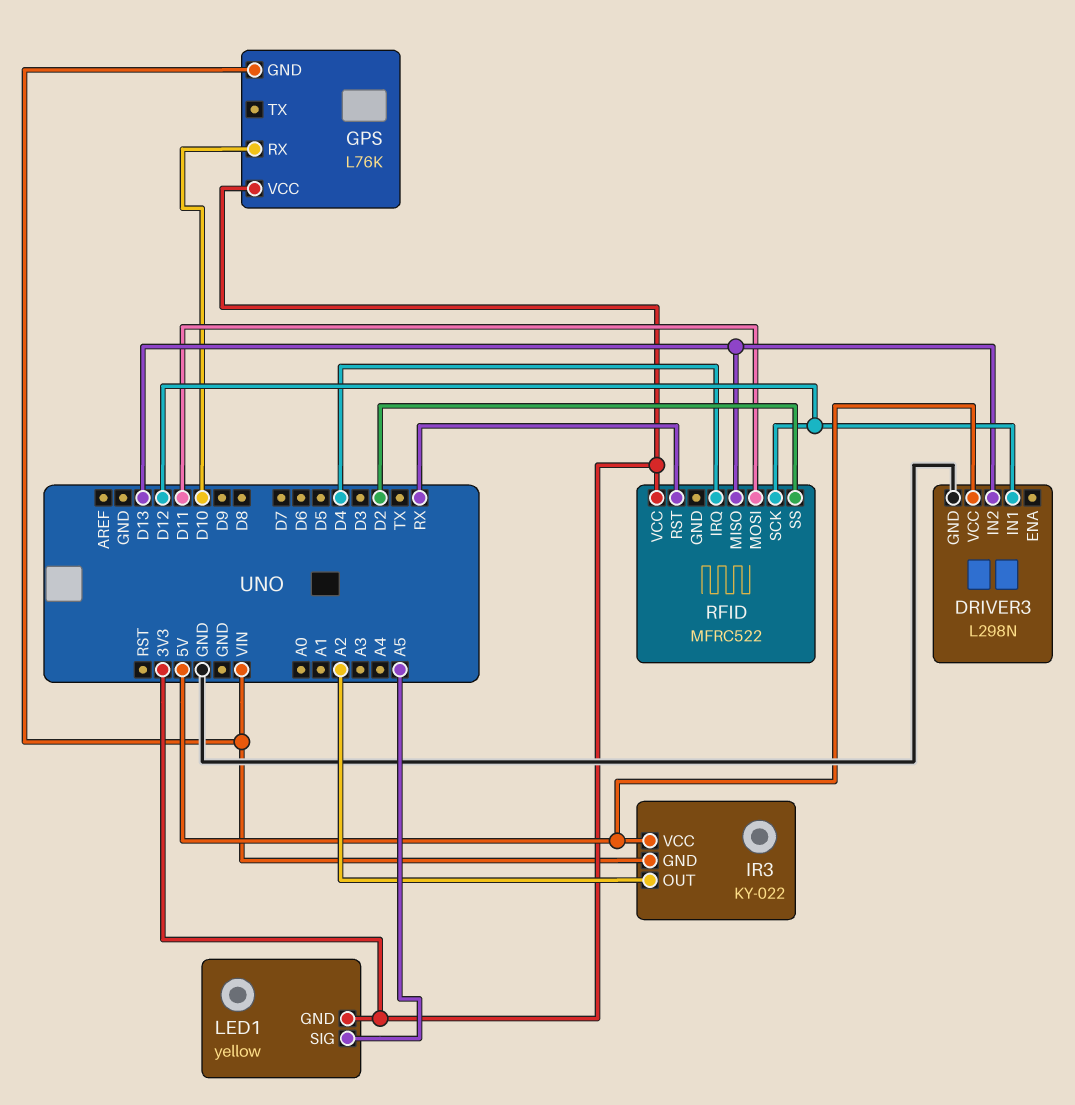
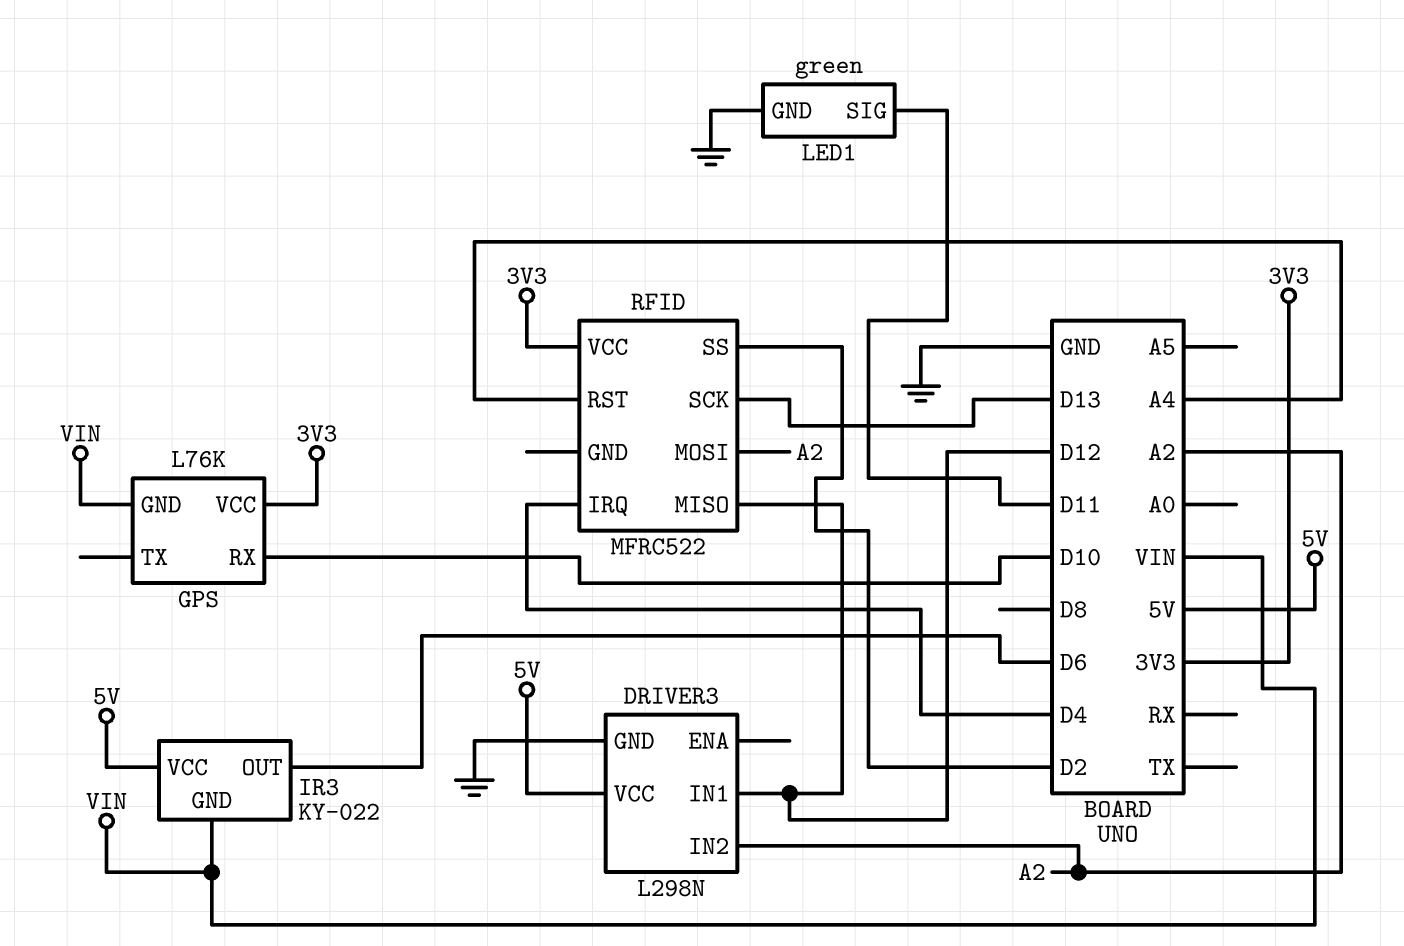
DRIVER3 pin IN2: D13 -> A2
IR3 pin OUT: A2 -> D6
LED1: yellow -> green
LED1 pin GND: 3V3 -> GND
LED1 pin SIG: A5 -> D11
RFID pin MISO: D13 -> D12
RFID pin MOSI: D11 -> A2
RFID pin RST: RX -> A4
RFID pin SCK: D12 -> D13

